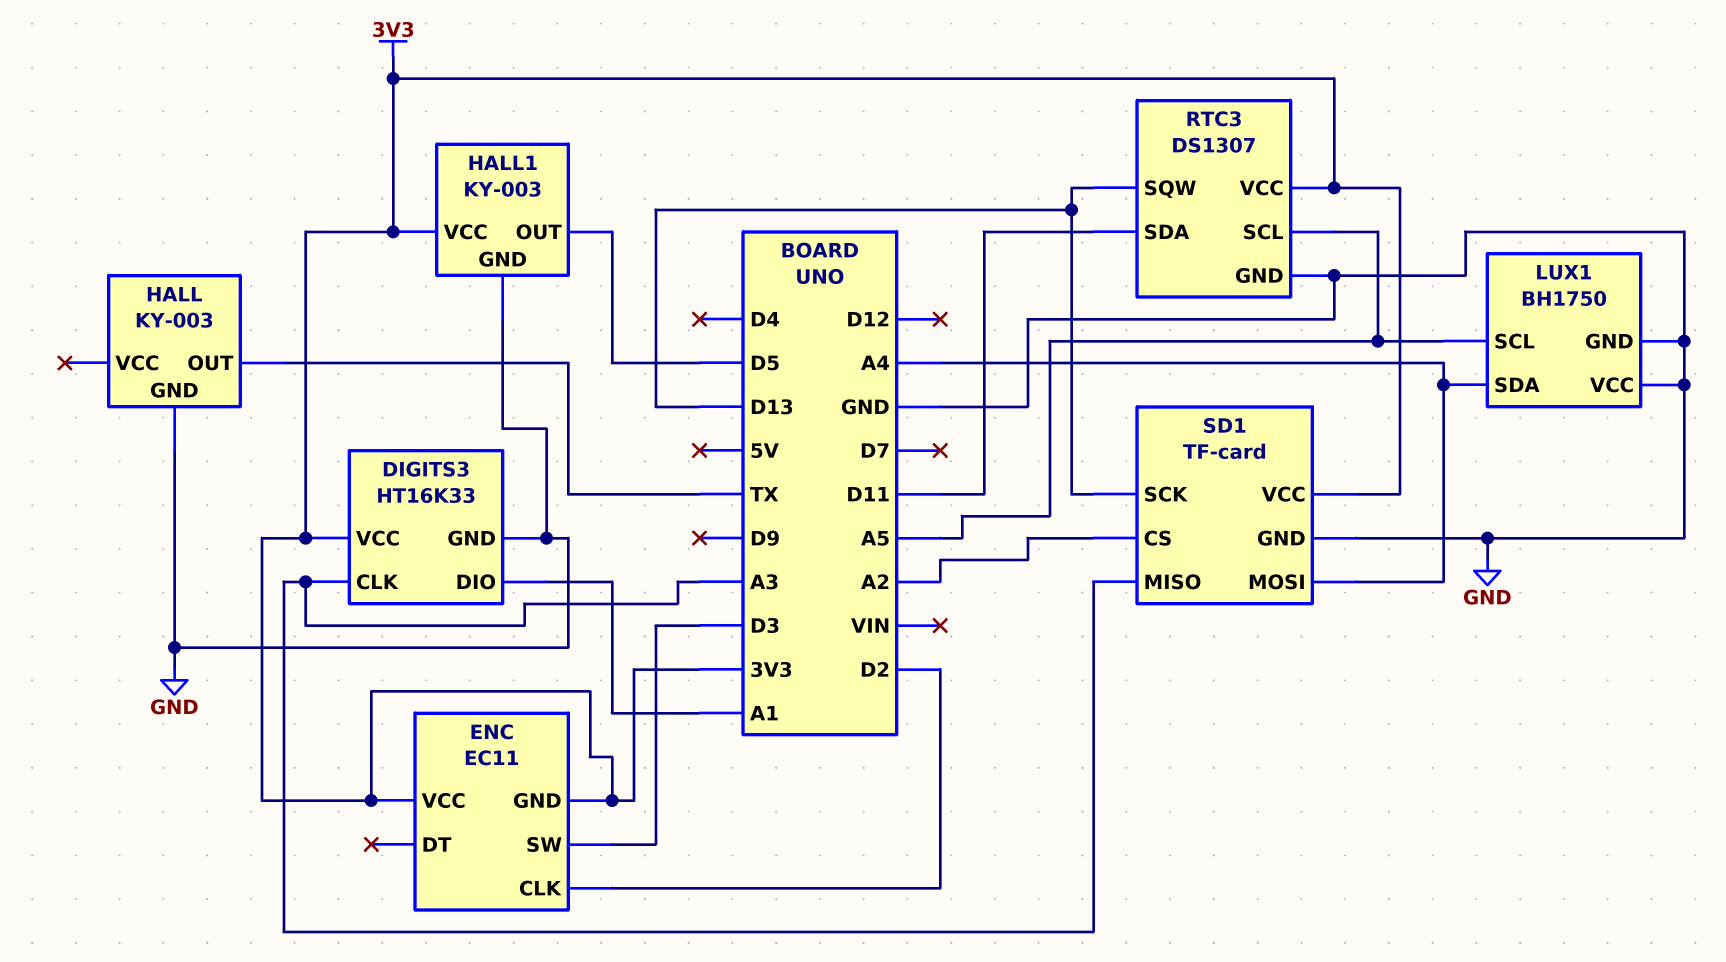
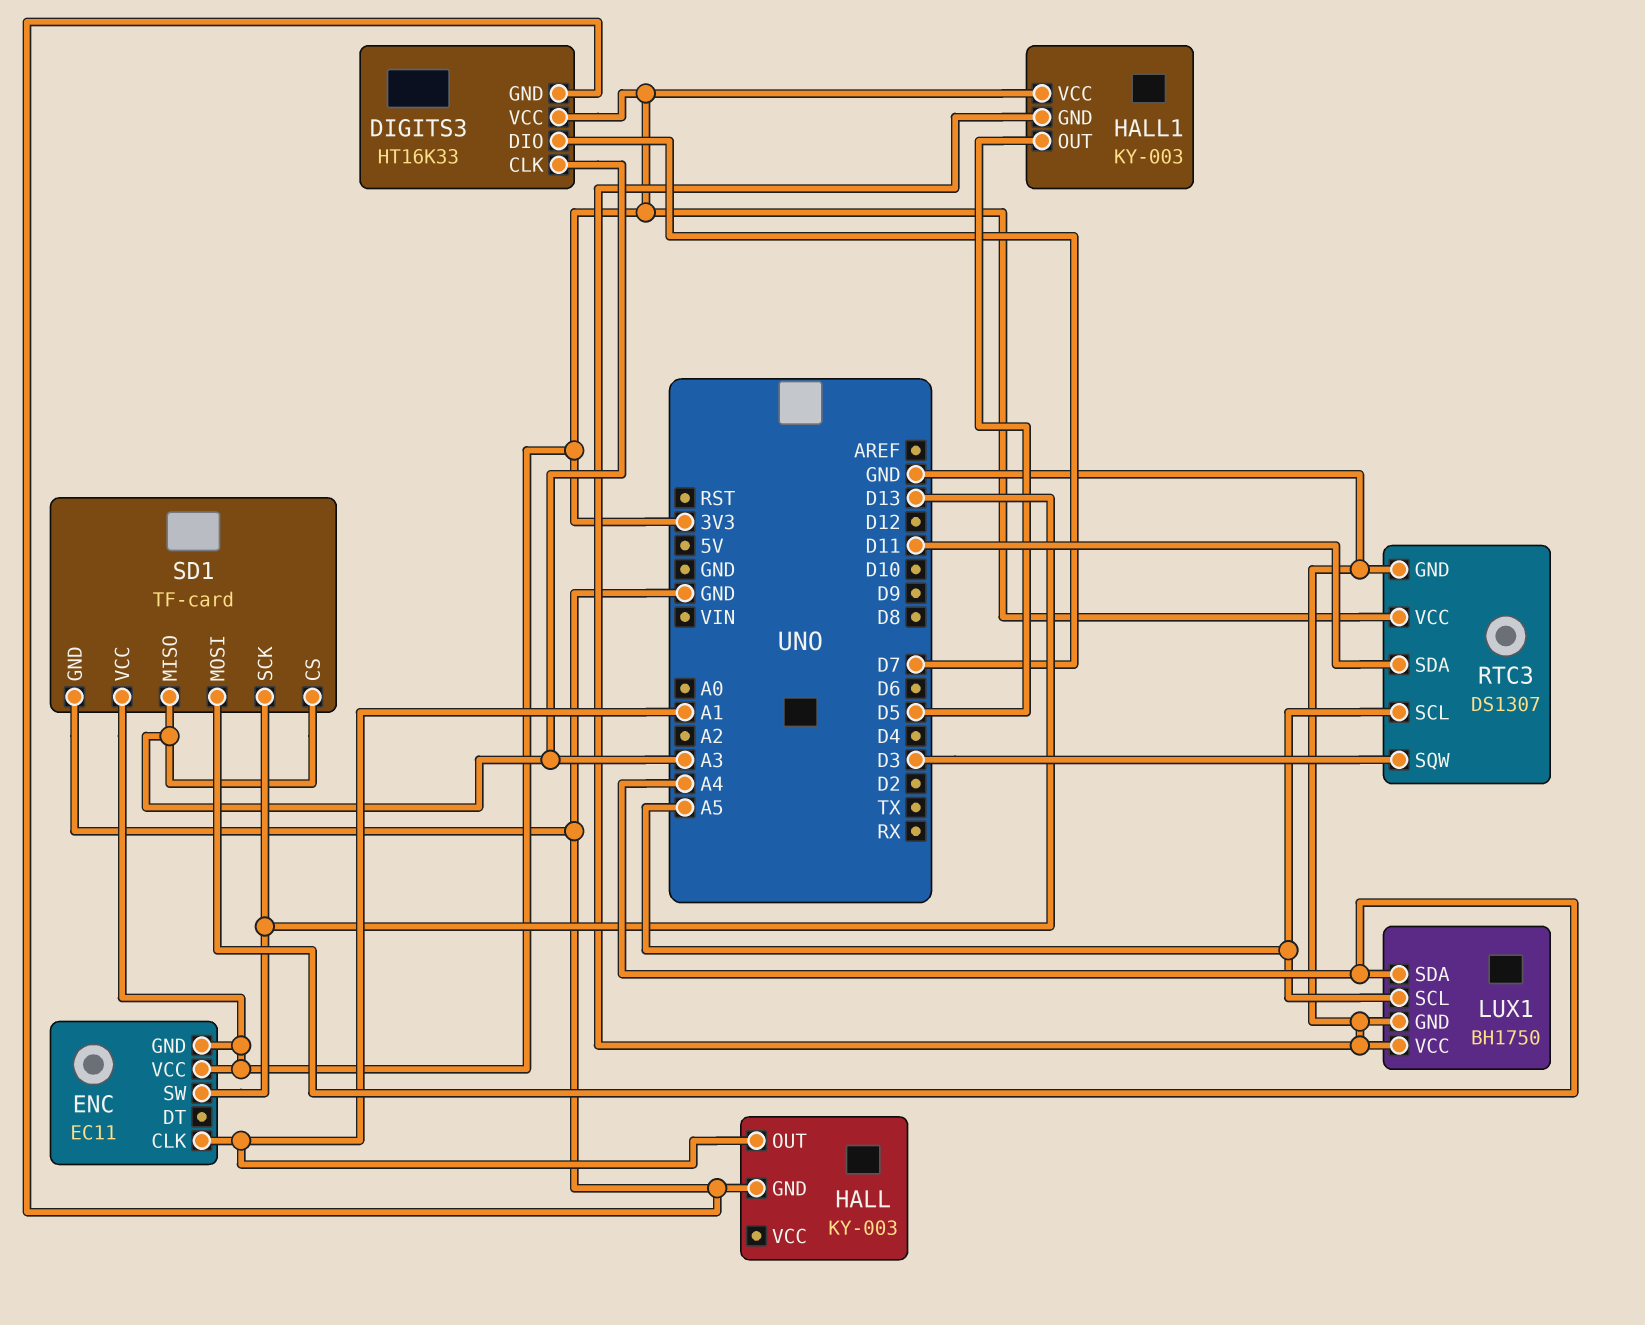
DIGITS3 pin DIO: A1 -> D7
ENC pin CLK: D2 -> A1
ENC pin SW: D3 -> D13
HALL pin OUT: TX -> A1
RTC3 pin SQW: D13 -> D3
SD1 pin CS: A2 -> A3

